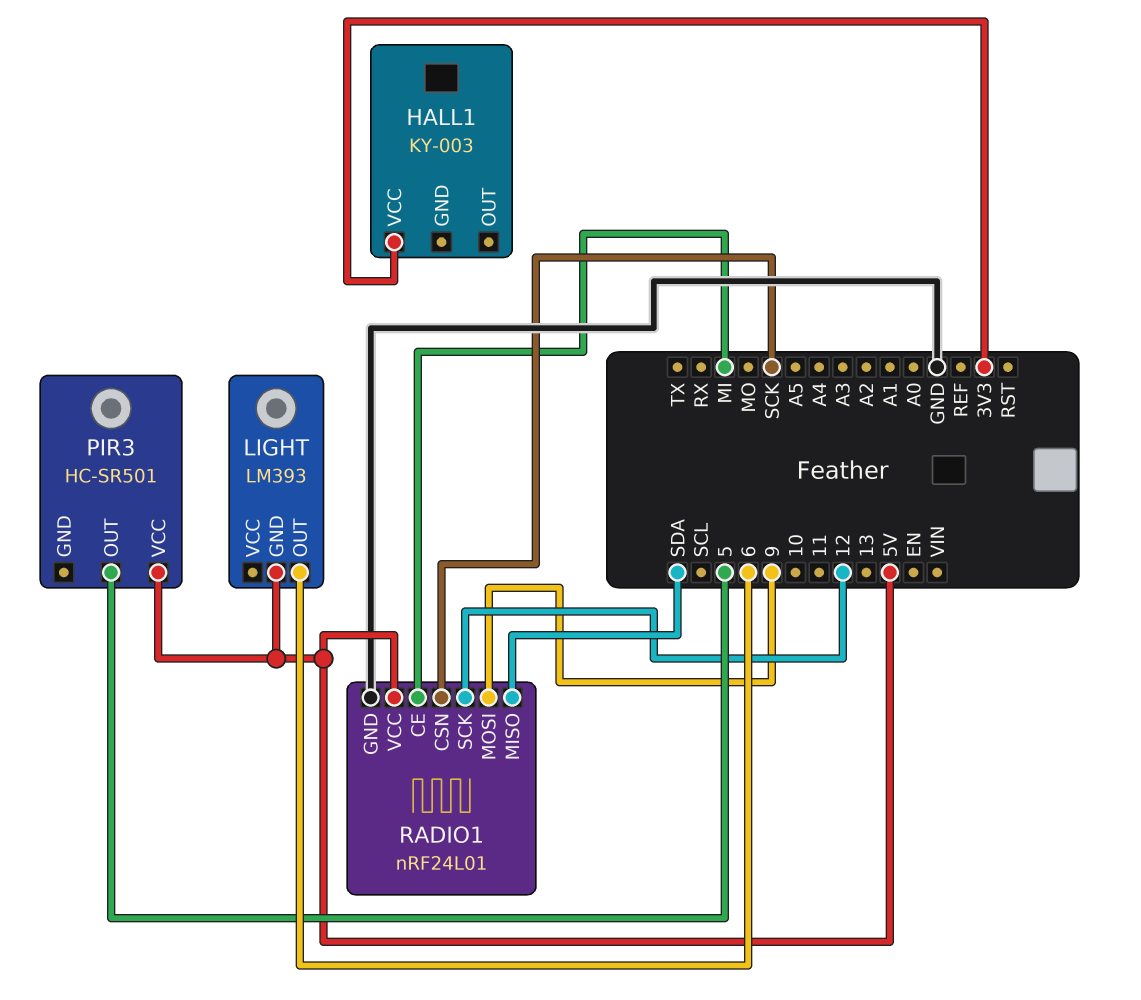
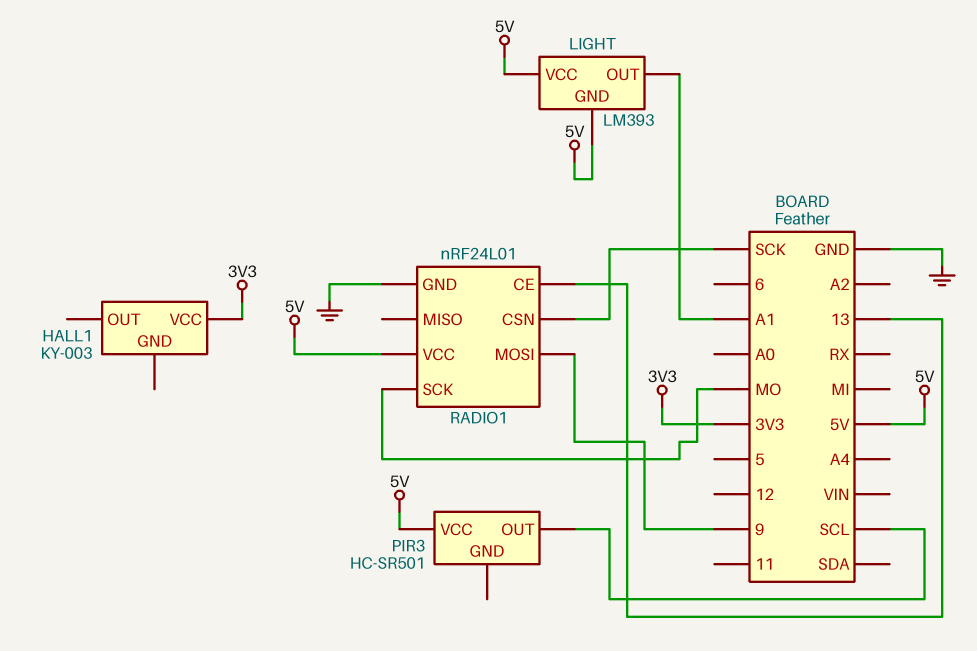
LIGHT pin OUT: 6 -> A1
LIGHT pin VCC: none -> 5V
PIR3 pin OUT: 5 -> SCL
RADIO1 pin CE: MI -> 13
RADIO1 pin MISO: SDA -> none
RADIO1 pin SCK: 12 -> MO

